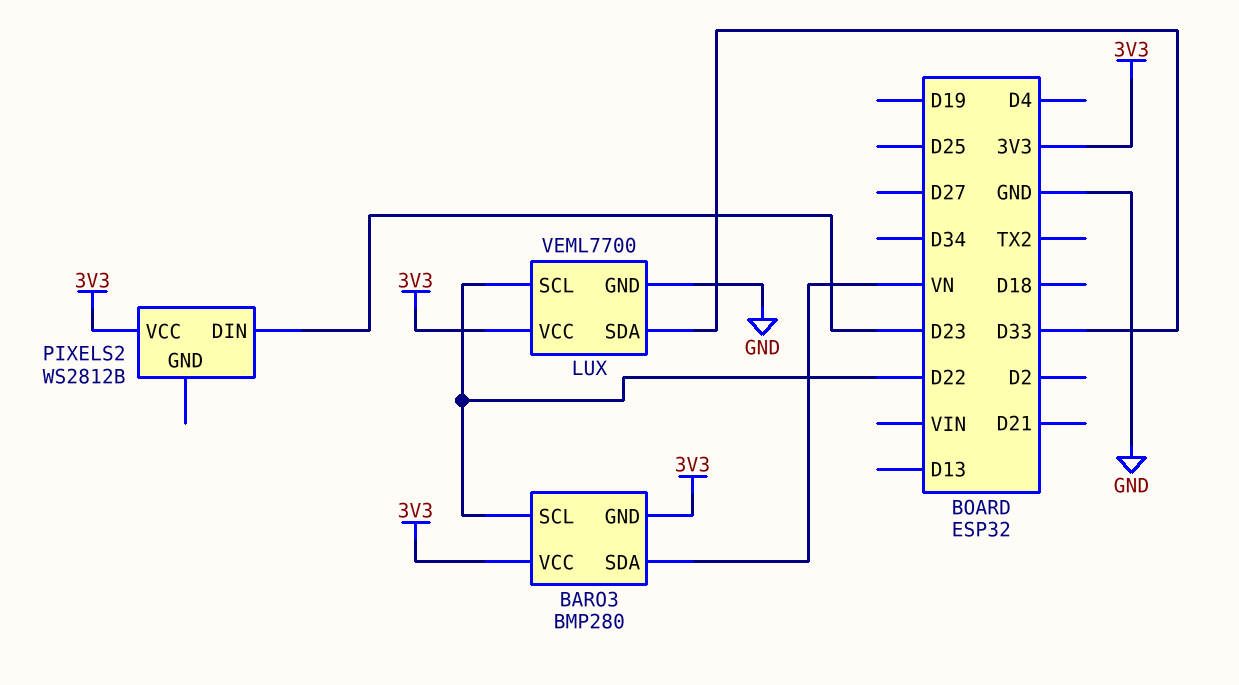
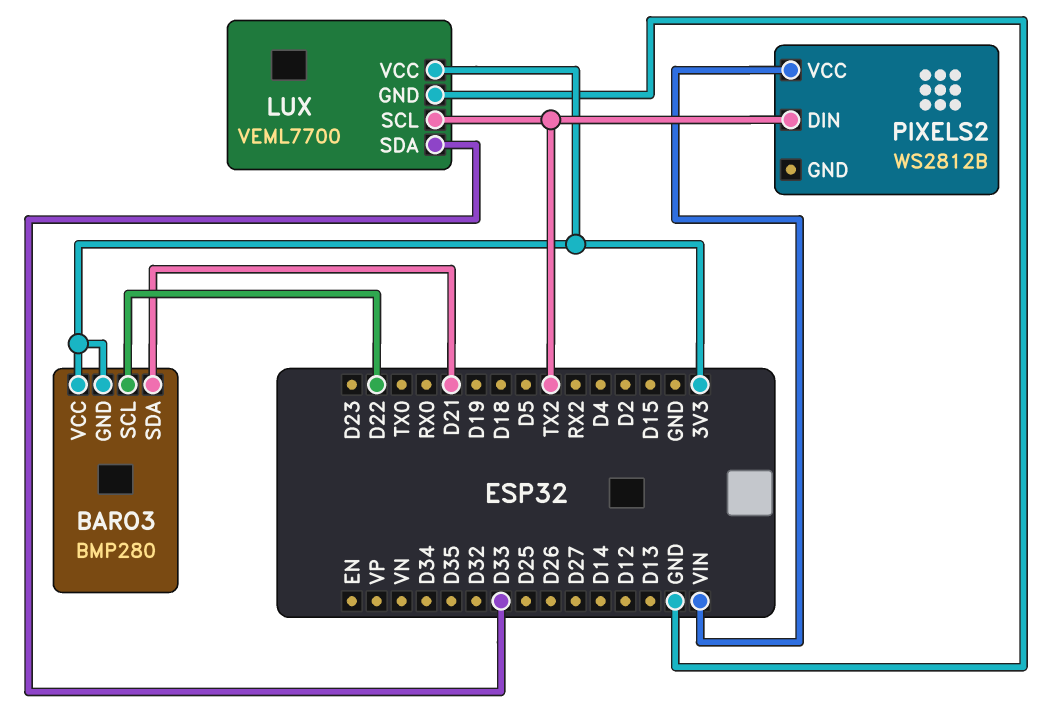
BARO3 pin SDA: VN -> D21
LUX pin SCL: D22 -> TX2
PIXELS2 pin DIN: D23 -> TX2
PIXELS2 pin VCC: 3V3 -> VIN

